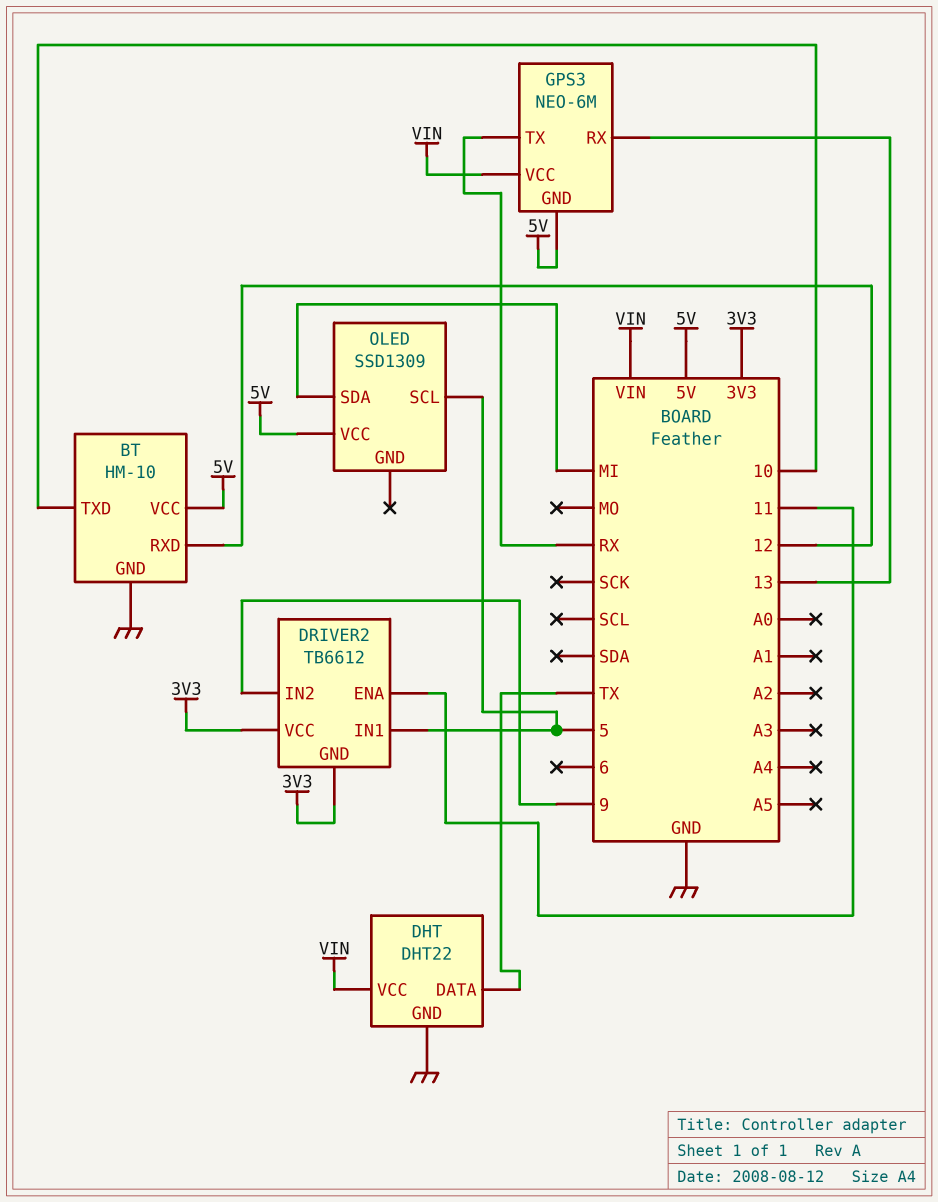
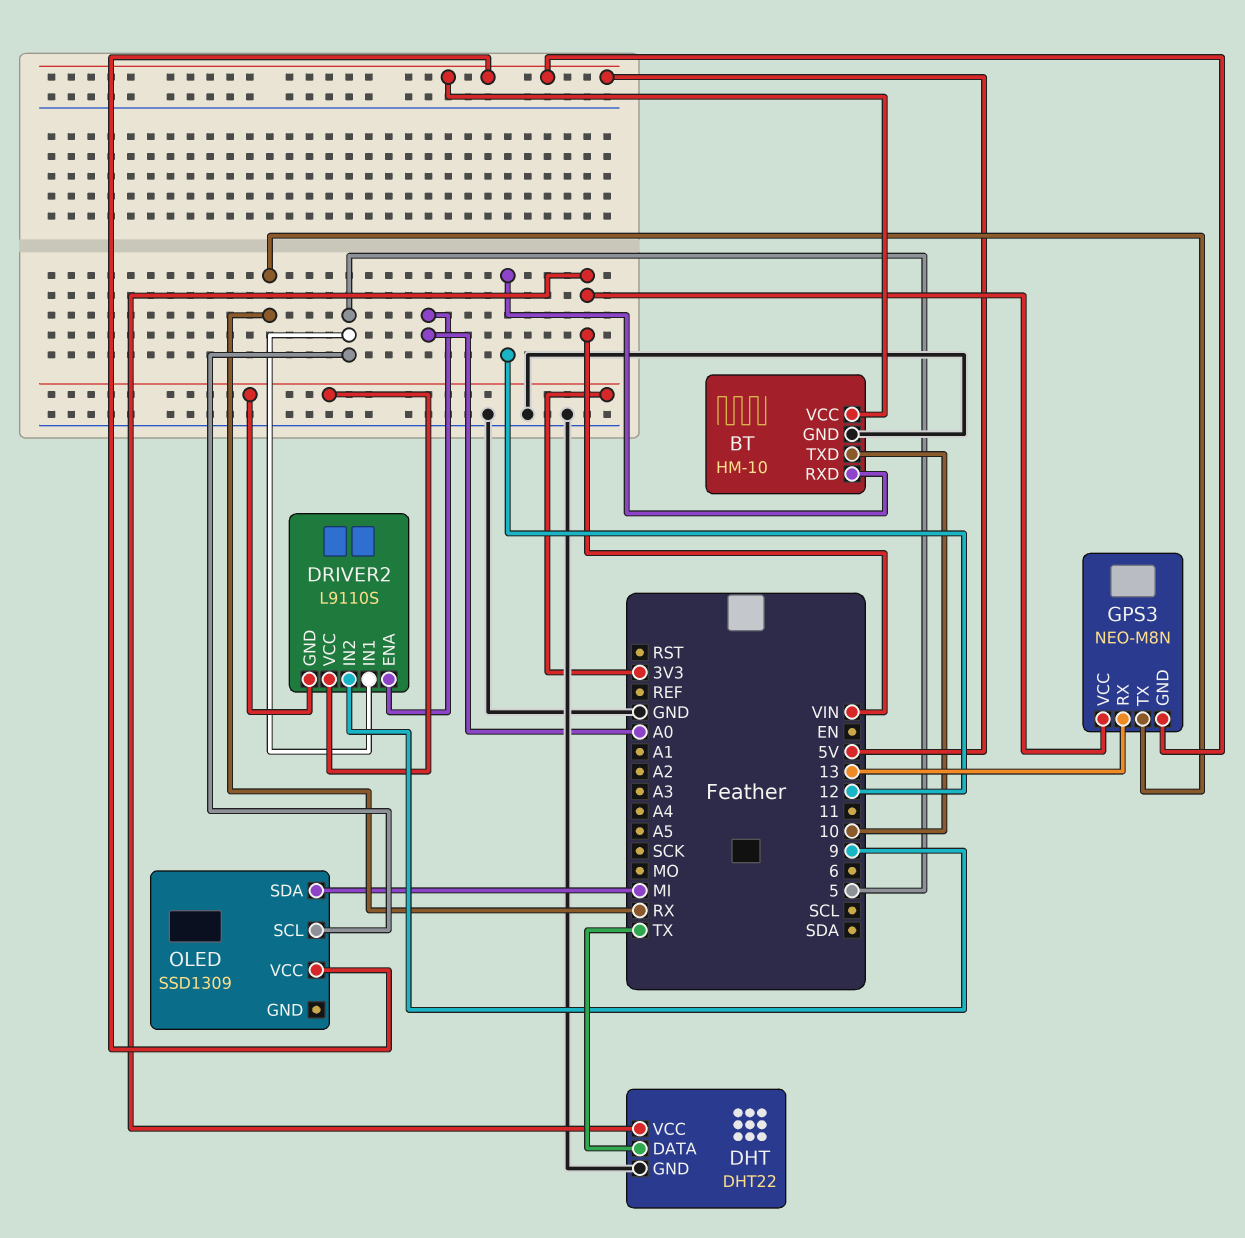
DRIVER2: TB6612 -> L9110S
DRIVER2 pin ENA: 11 -> A0
GPS3: NEO-6M -> NEO-M8N

